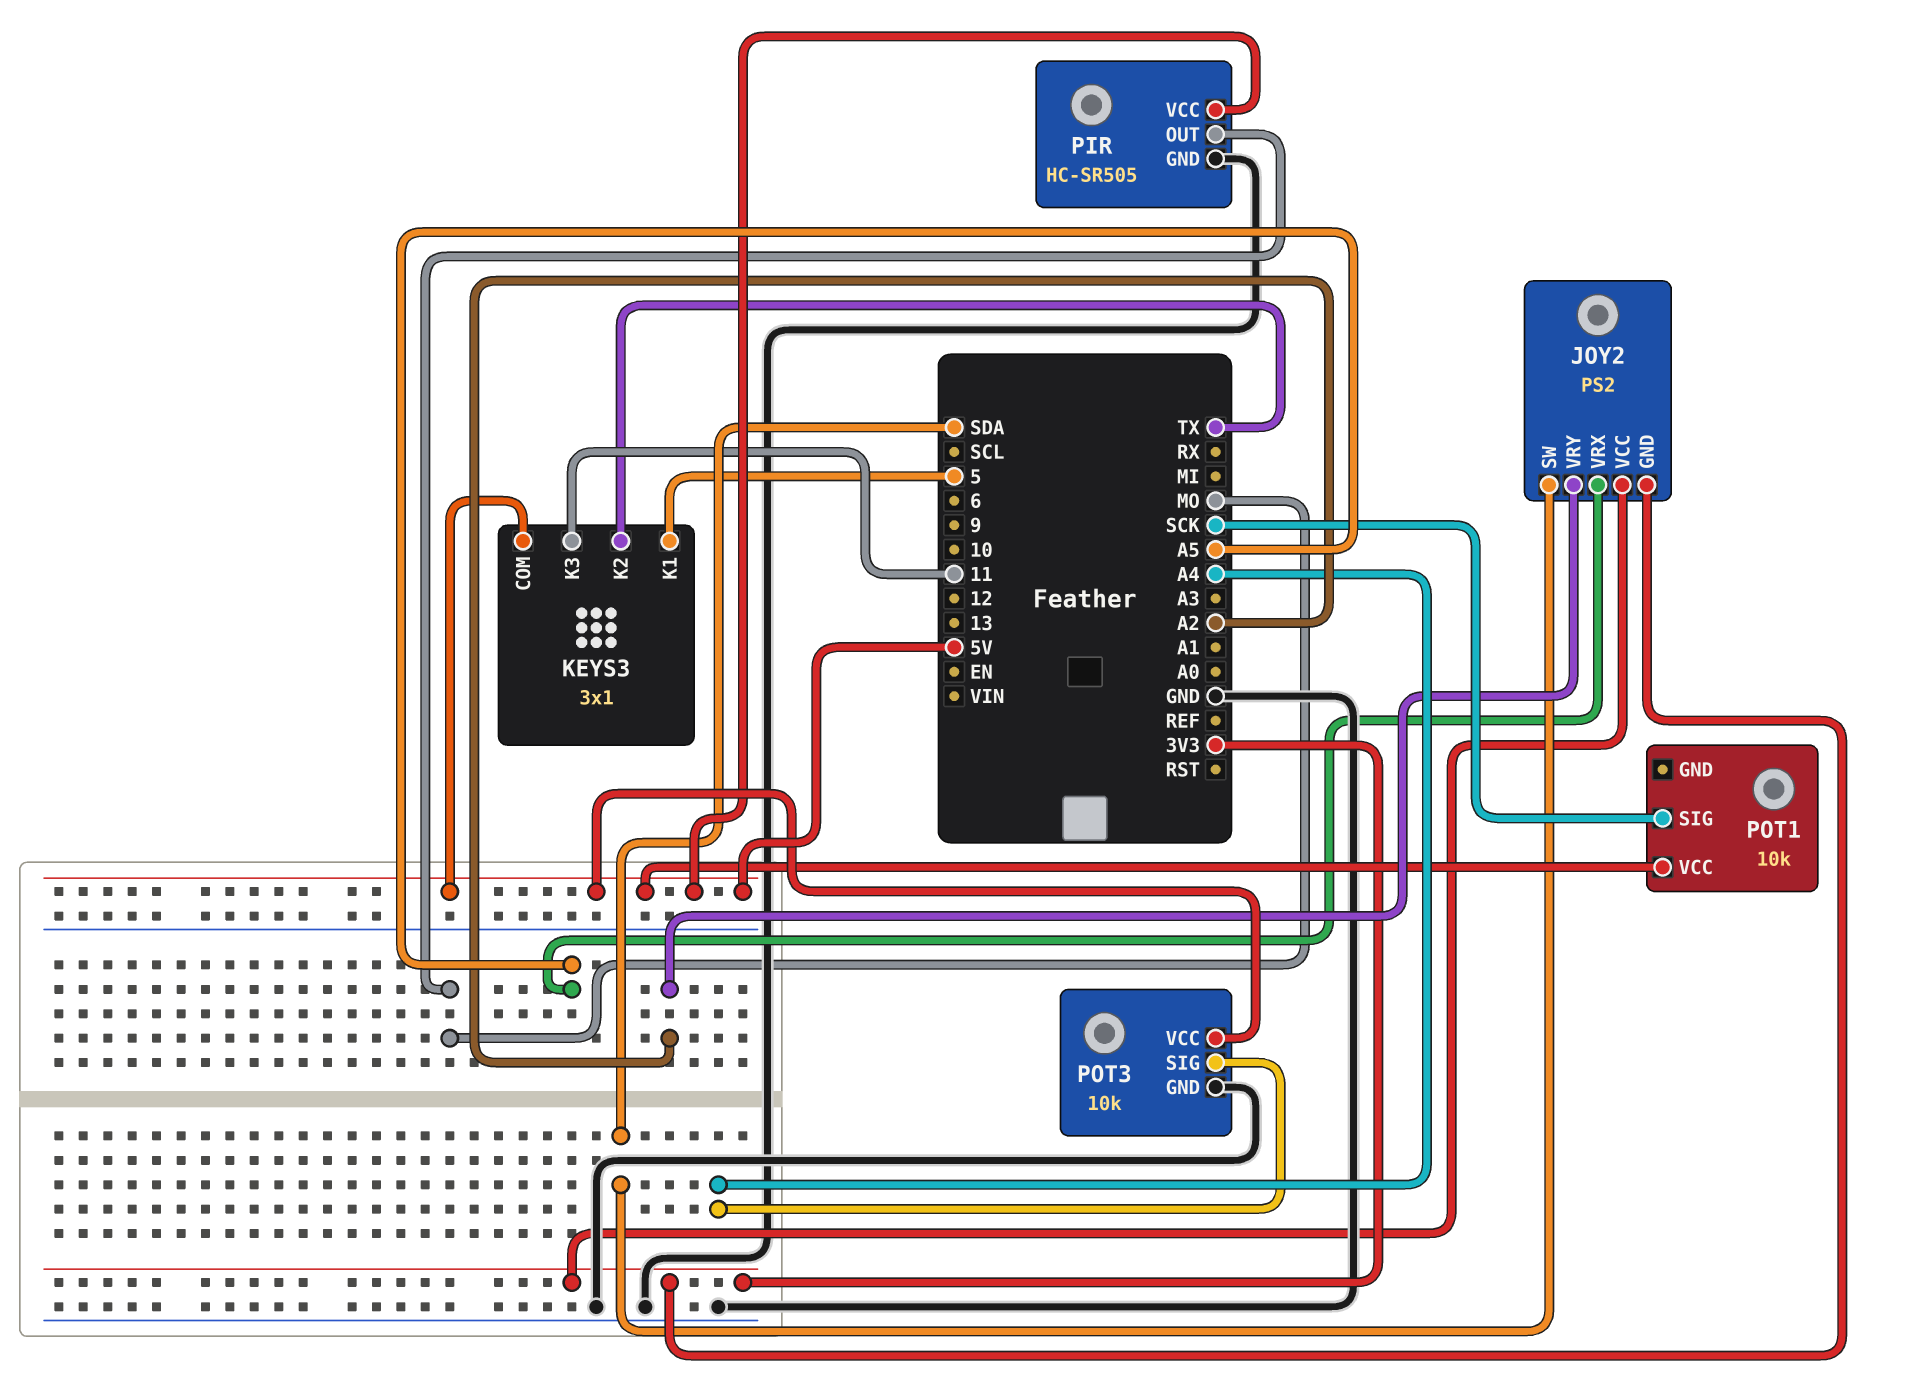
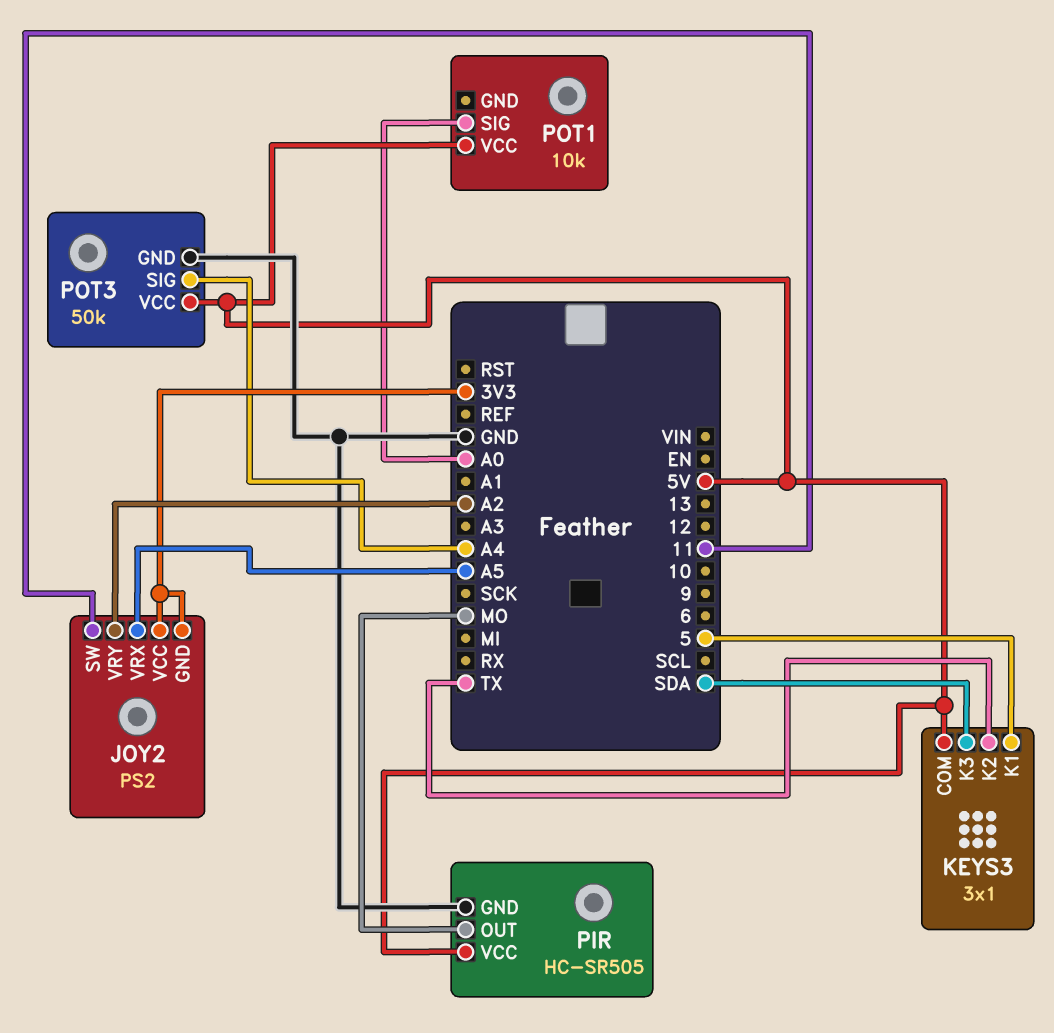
JOY2 pin SW: SDA -> 11
KEYS3 pin K3: 11 -> SDA
POT1 pin SIG: SCK -> A0
POT3: 10k -> 50k

